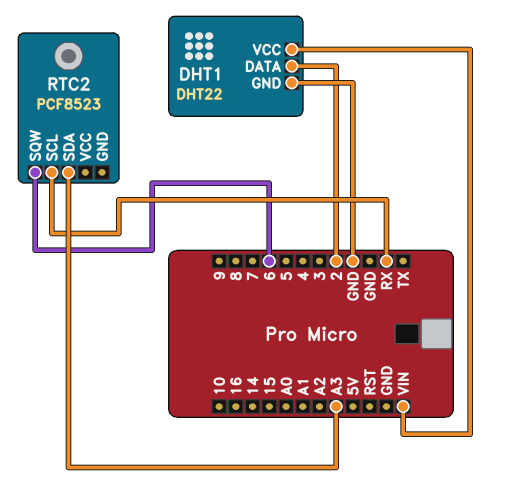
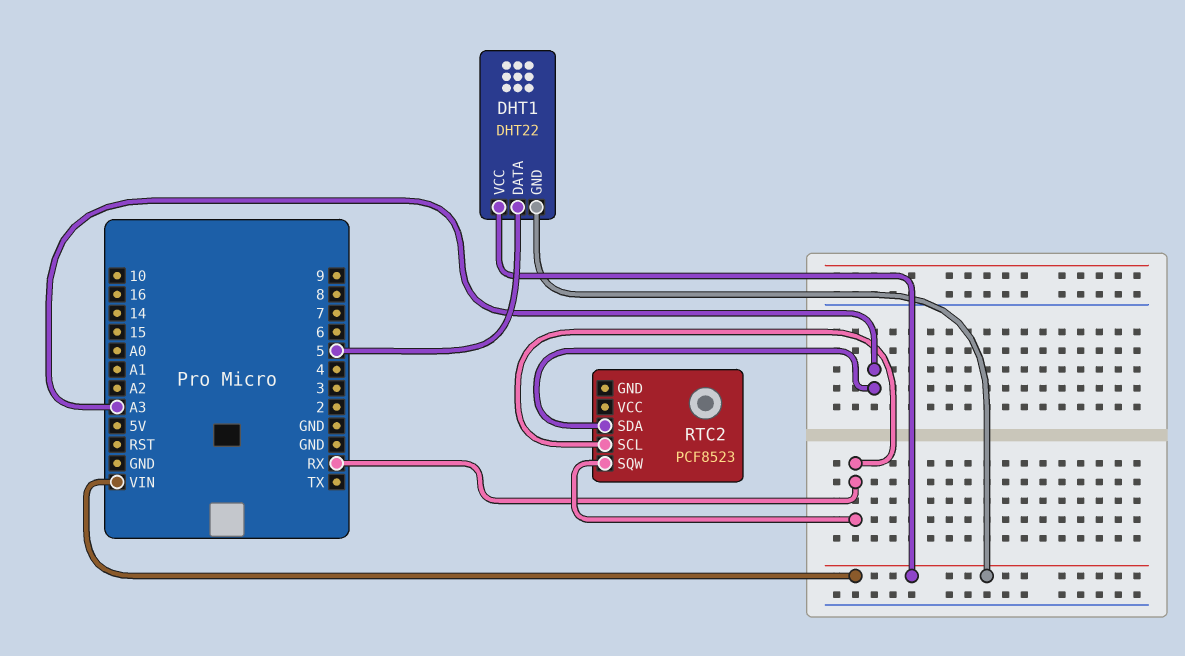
DHT1 pin DATA: 2 -> 5
DHT1 pin GND: GND -> VIN
RTC2 pin SQW: 6 -> RX

